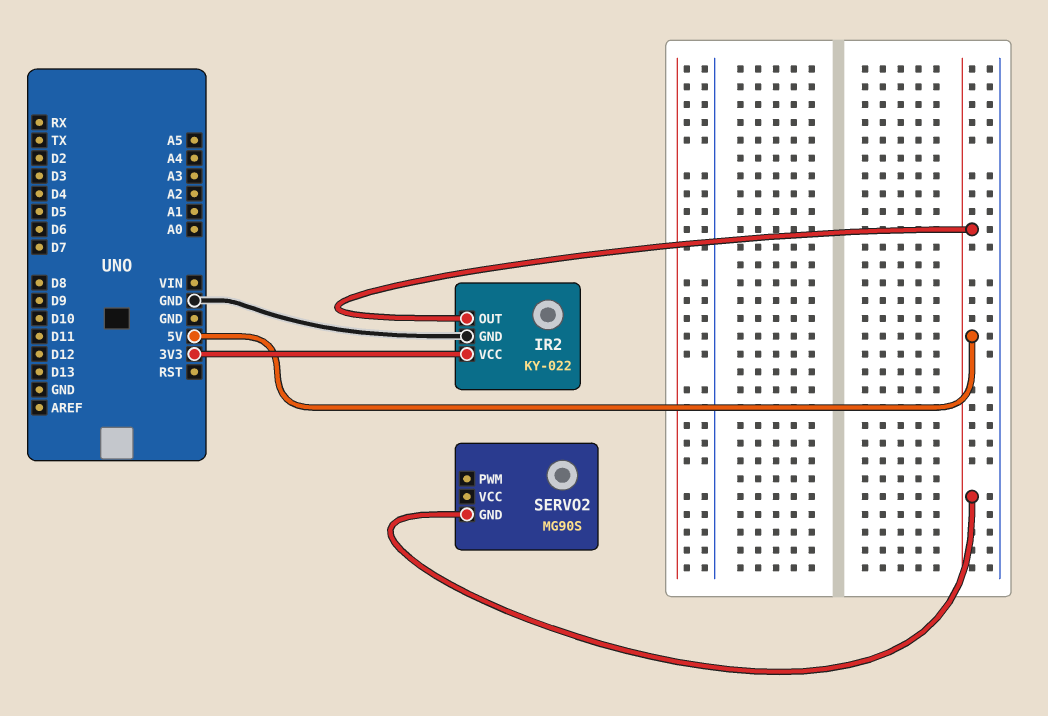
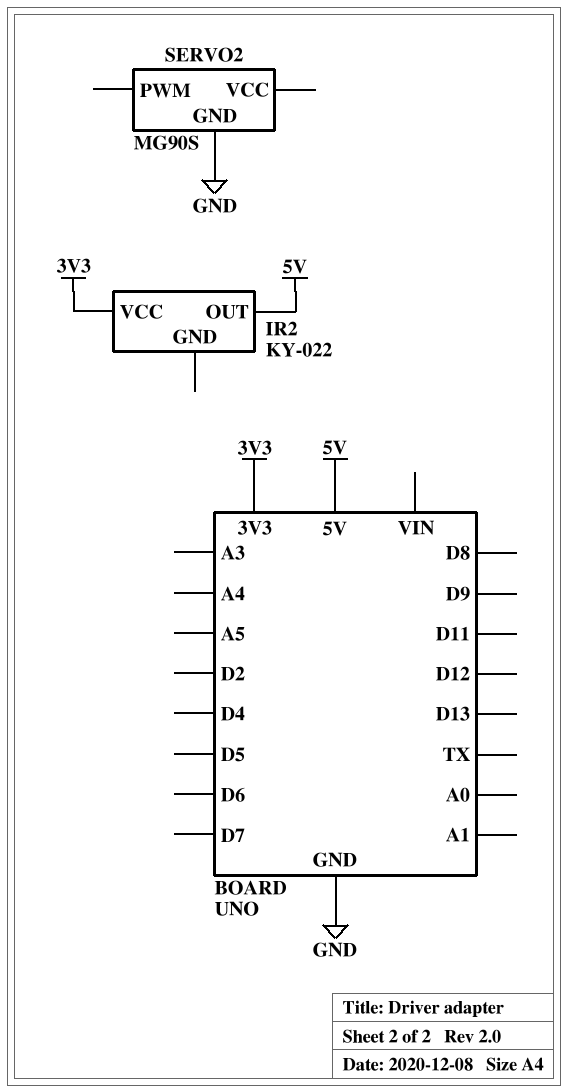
IR2 pin GND: GND -> none
SERVO2 pin GND: 5V -> GND

